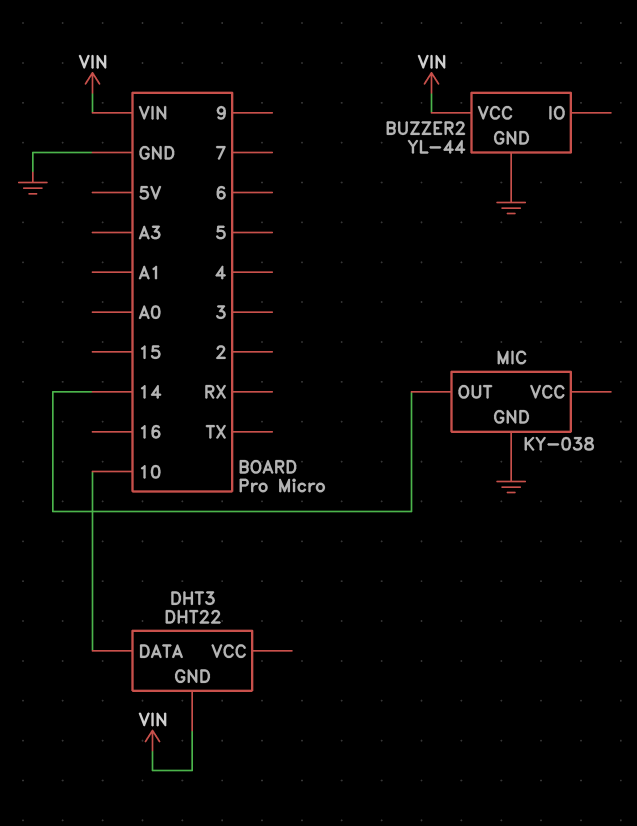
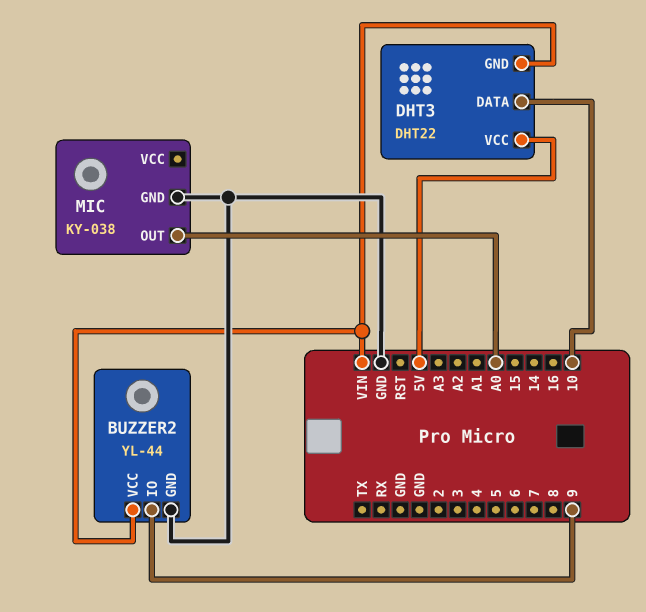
BUZZER2 pin IO: none -> 9
DHT3 pin VCC: none -> 5V
MIC pin OUT: 14 -> A0

